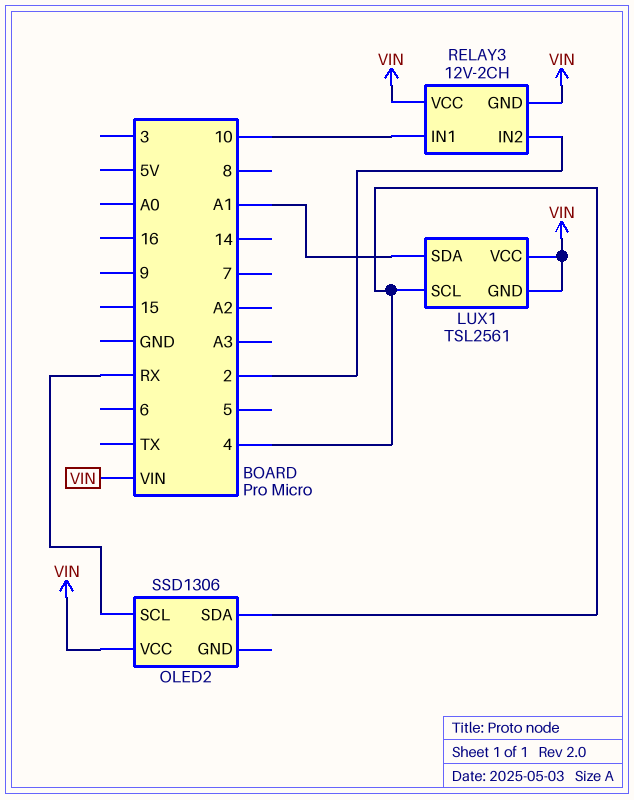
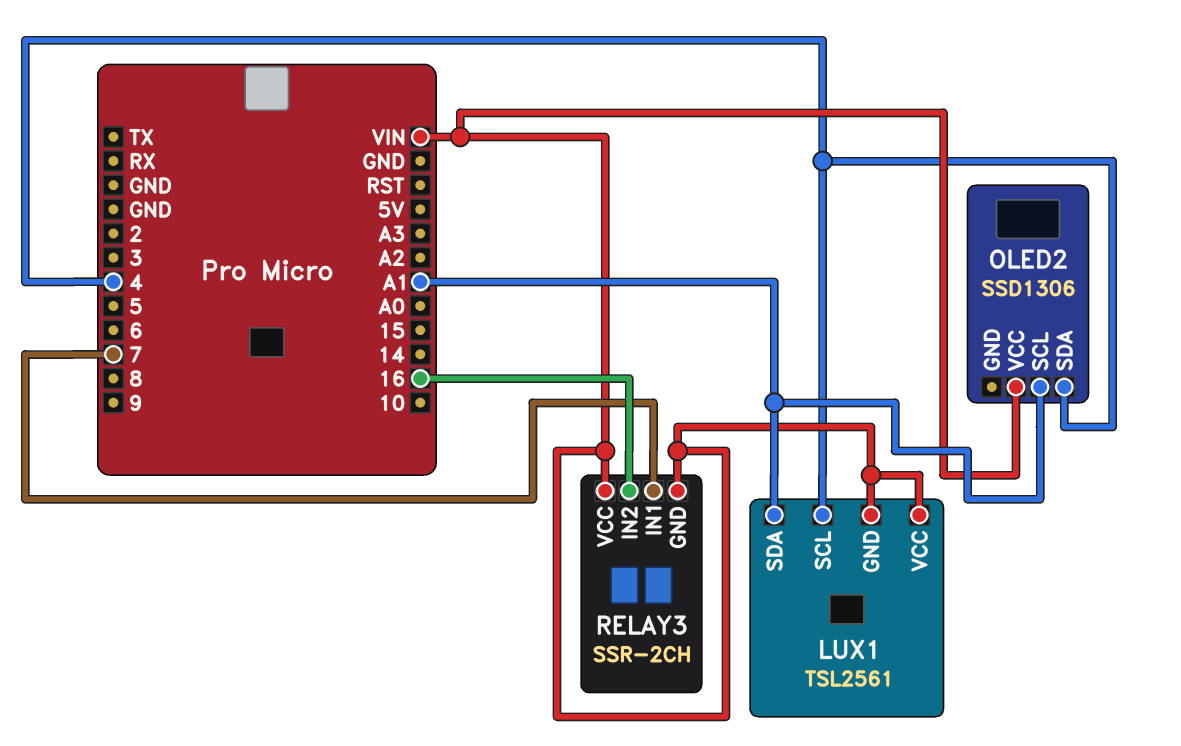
OLED2 pin SCL: RX -> A1
RELAY3: 12V-2CH -> SSR-2CH
RELAY3 pin IN1: 10 -> 7
RELAY3 pin IN2: 2 -> 16

